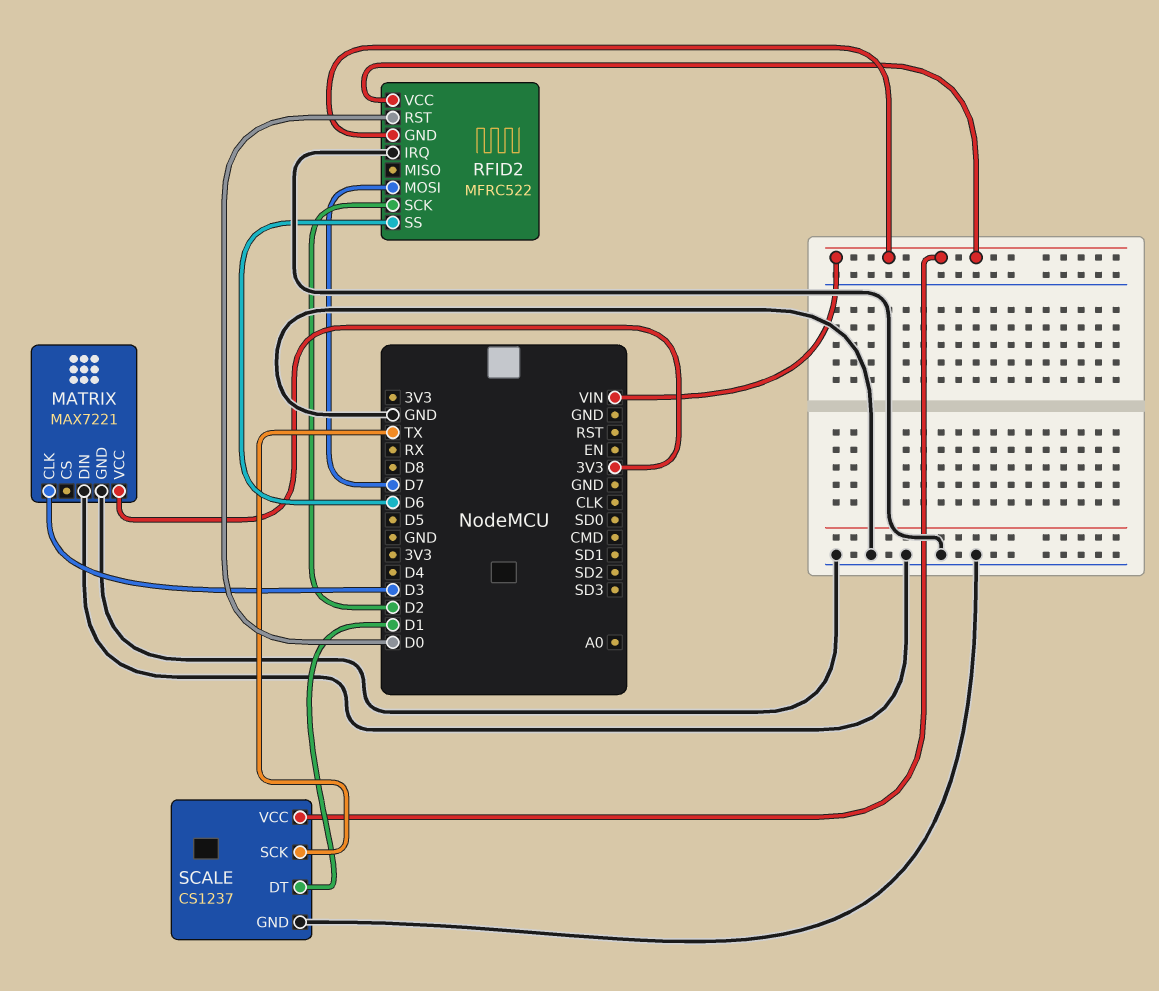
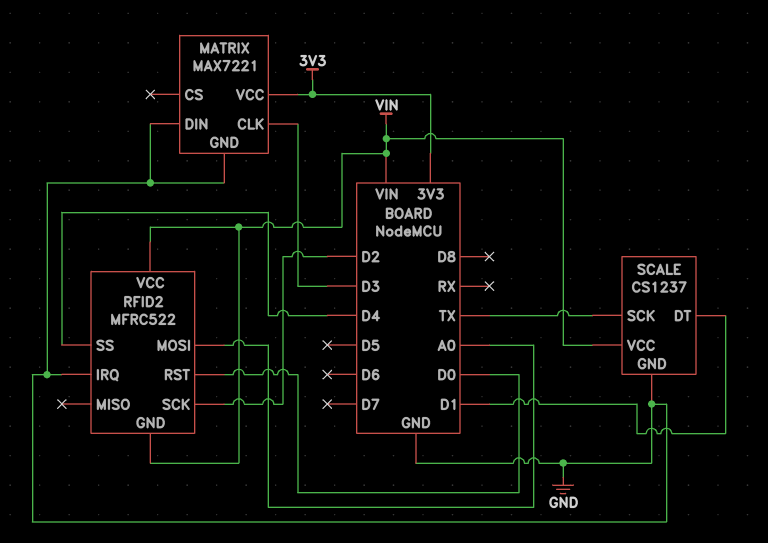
RFID2 pin MOSI: D7 -> A0
RFID2 pin SS: D6 -> D4

